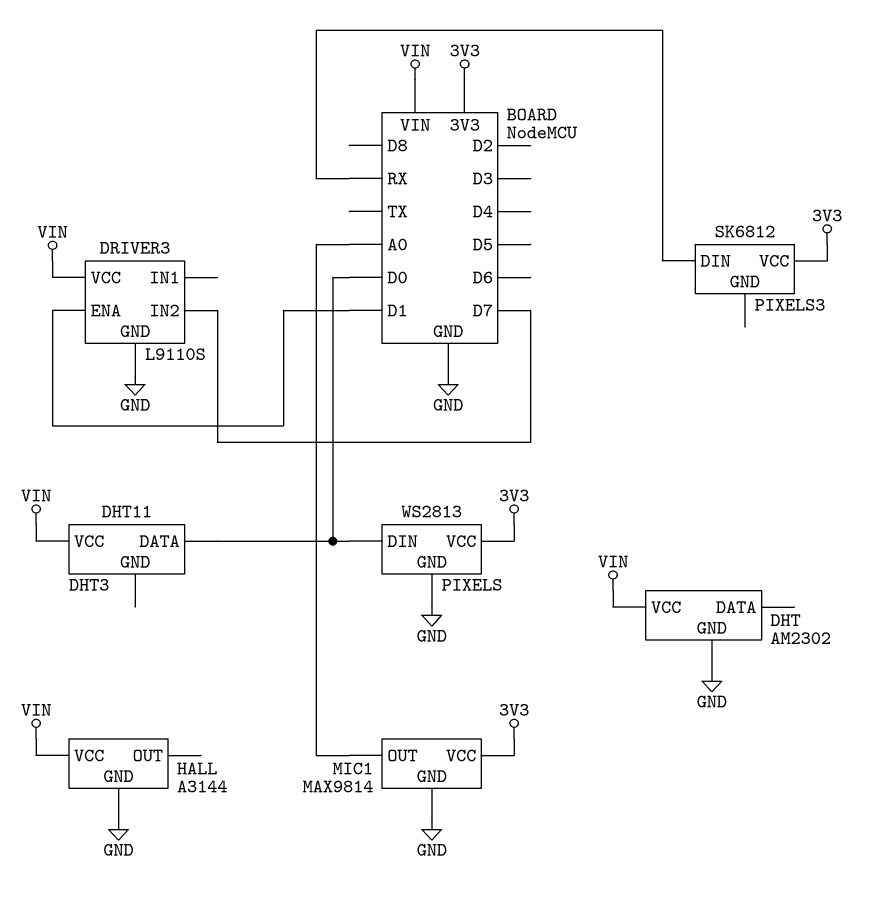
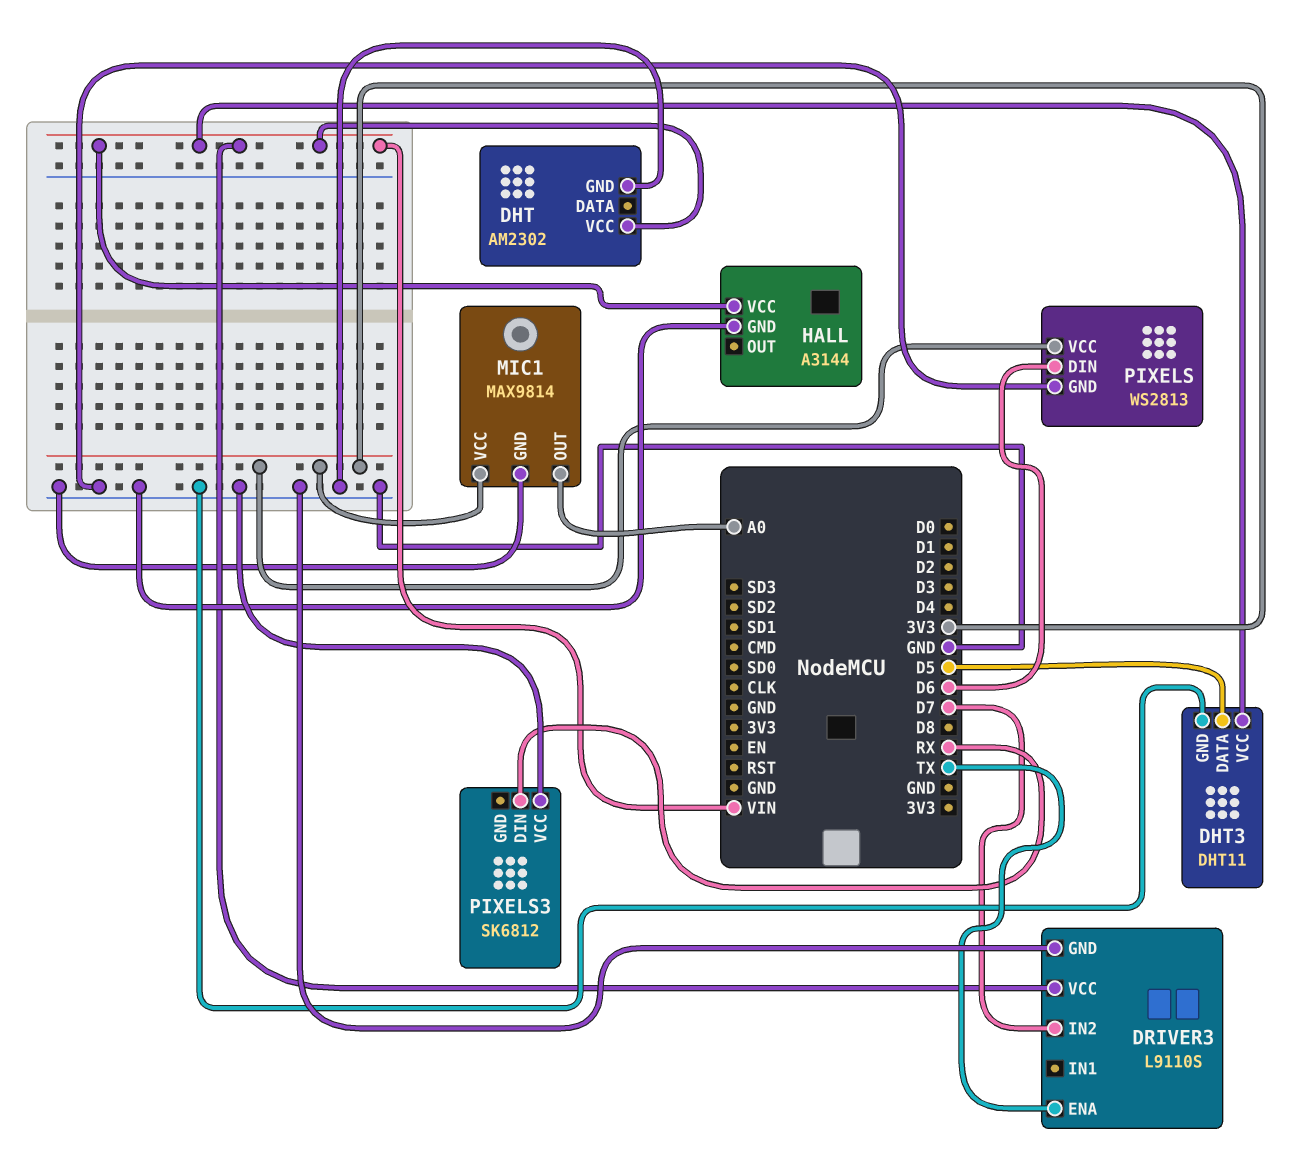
DHT3 pin DATA: D0 -> D5
DHT3 pin GND: none -> GND
DRIVER3 pin ENA: D1 -> TX
PIXELS pin DIN: D0 -> D6
PIXELS3 pin VCC: 3V3 -> GND

